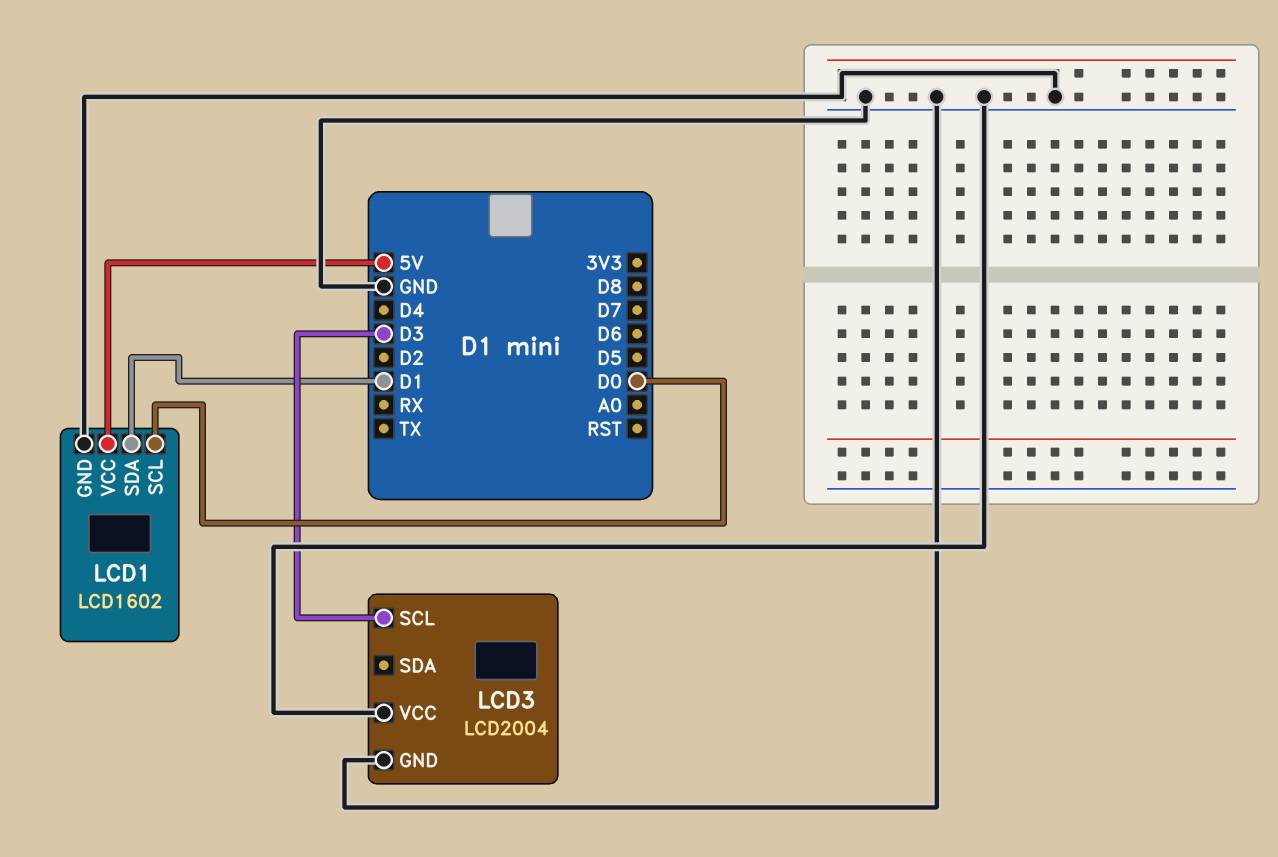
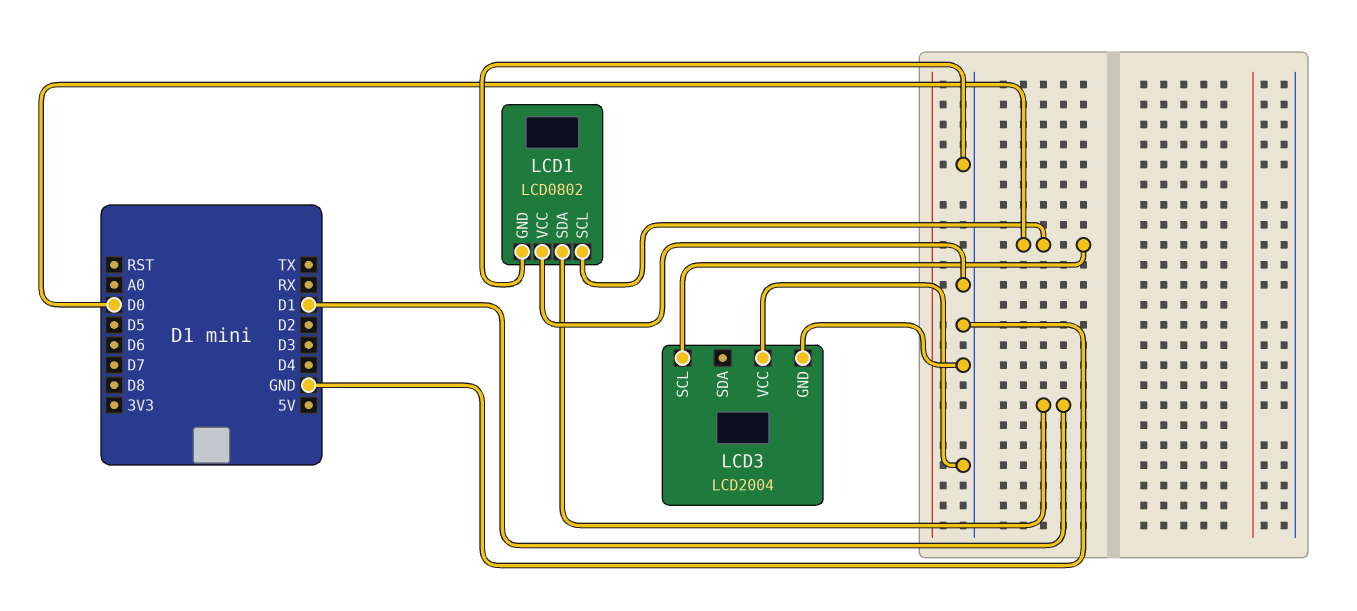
LCD1: LCD1602 -> LCD0802
LCD1 pin VCC: 5V -> GND
LCD3 pin SCL: D3 -> D0

